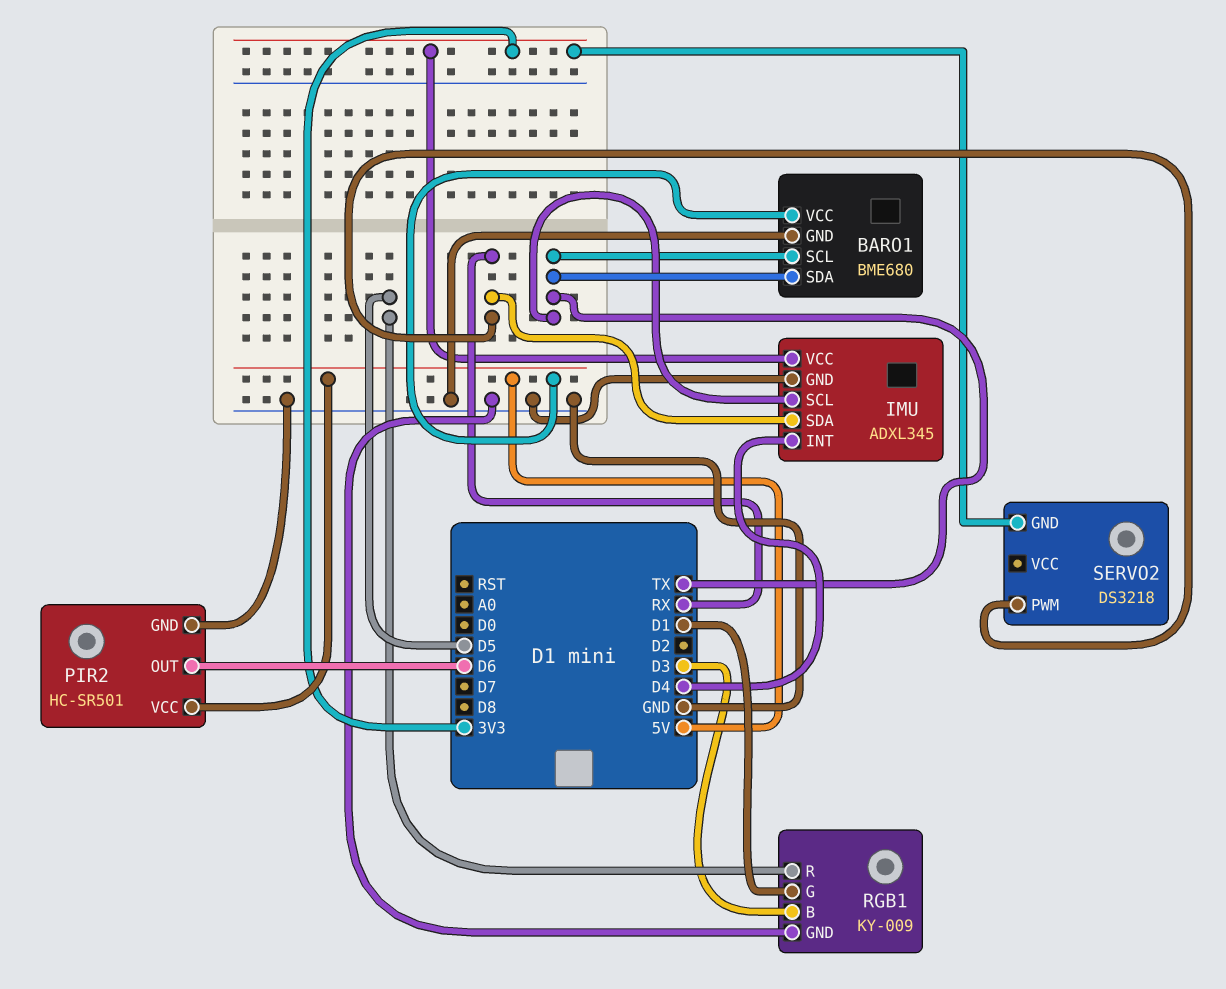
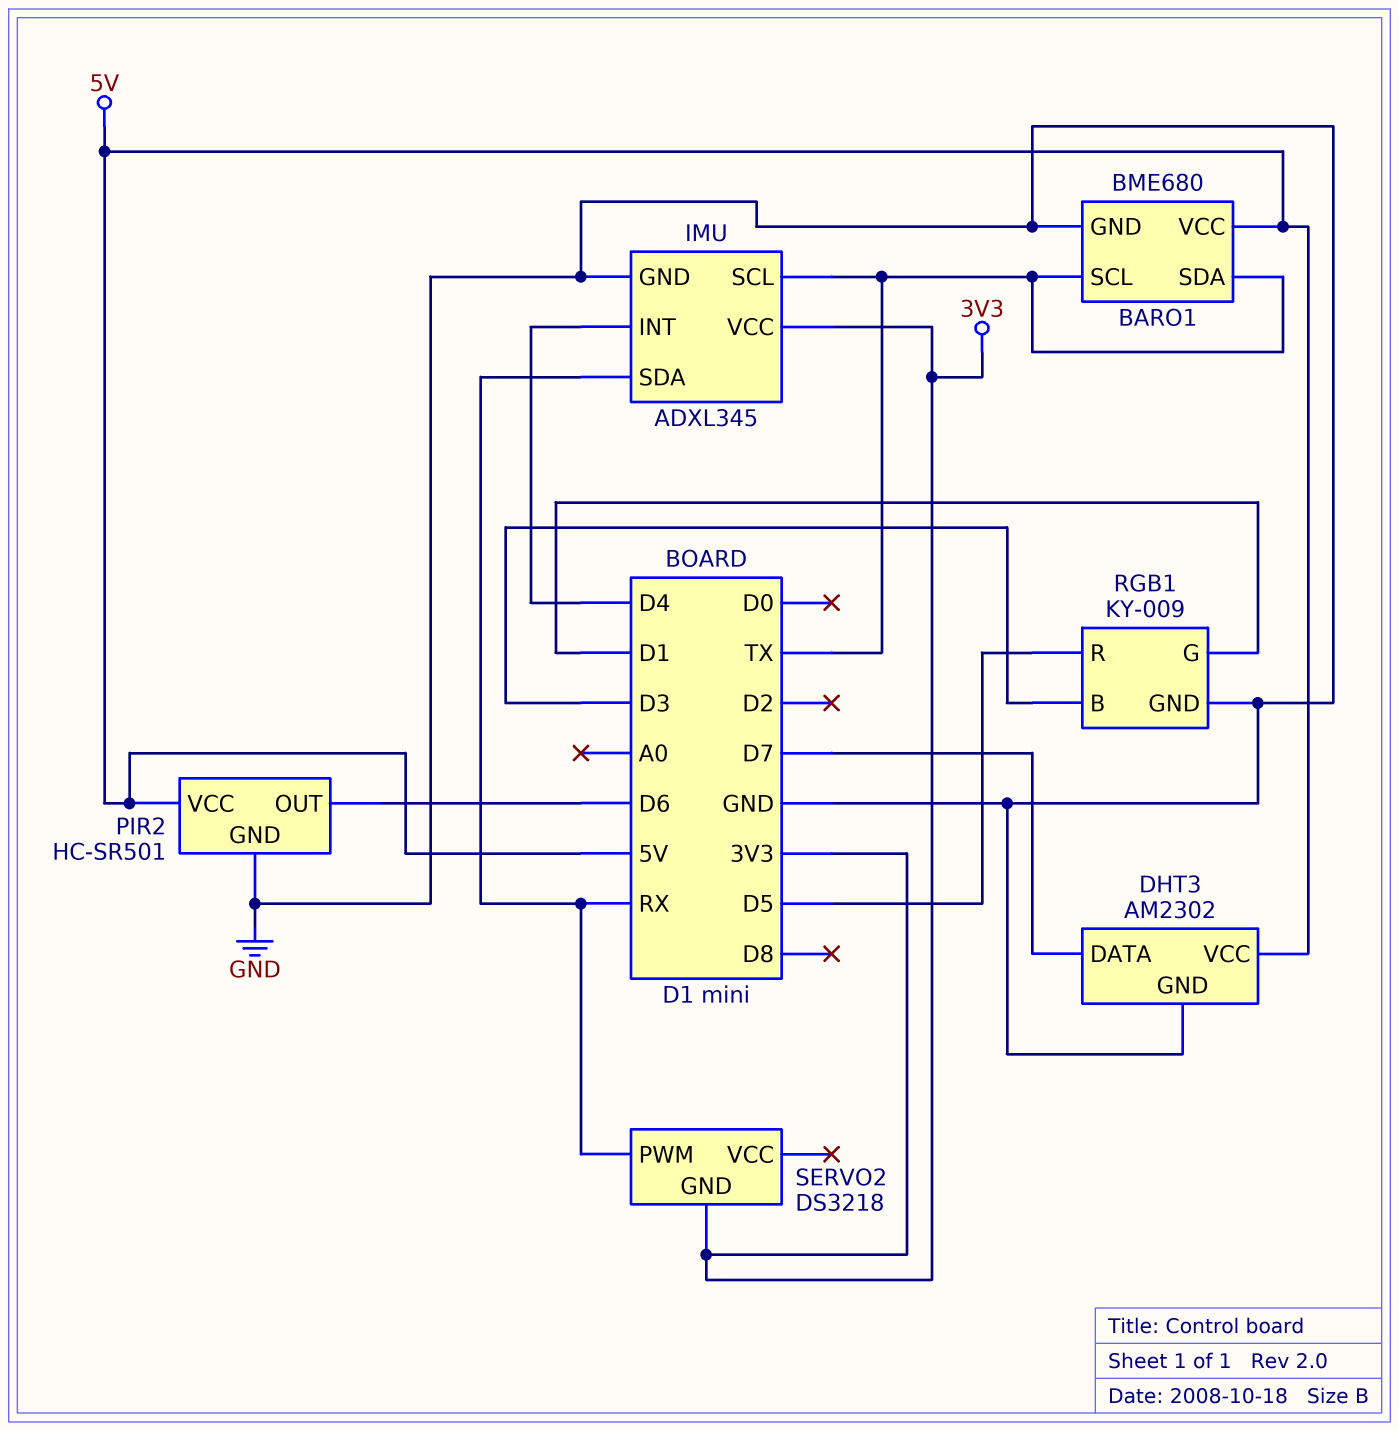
DHT3: none -> AM2302
DHT3 pin DATA: none -> D7
DHT3 pin GND: none -> GND
DHT3 pin VCC: none -> 5V

